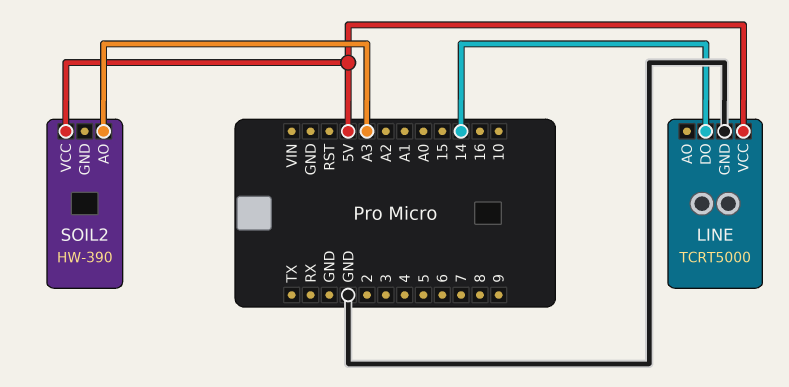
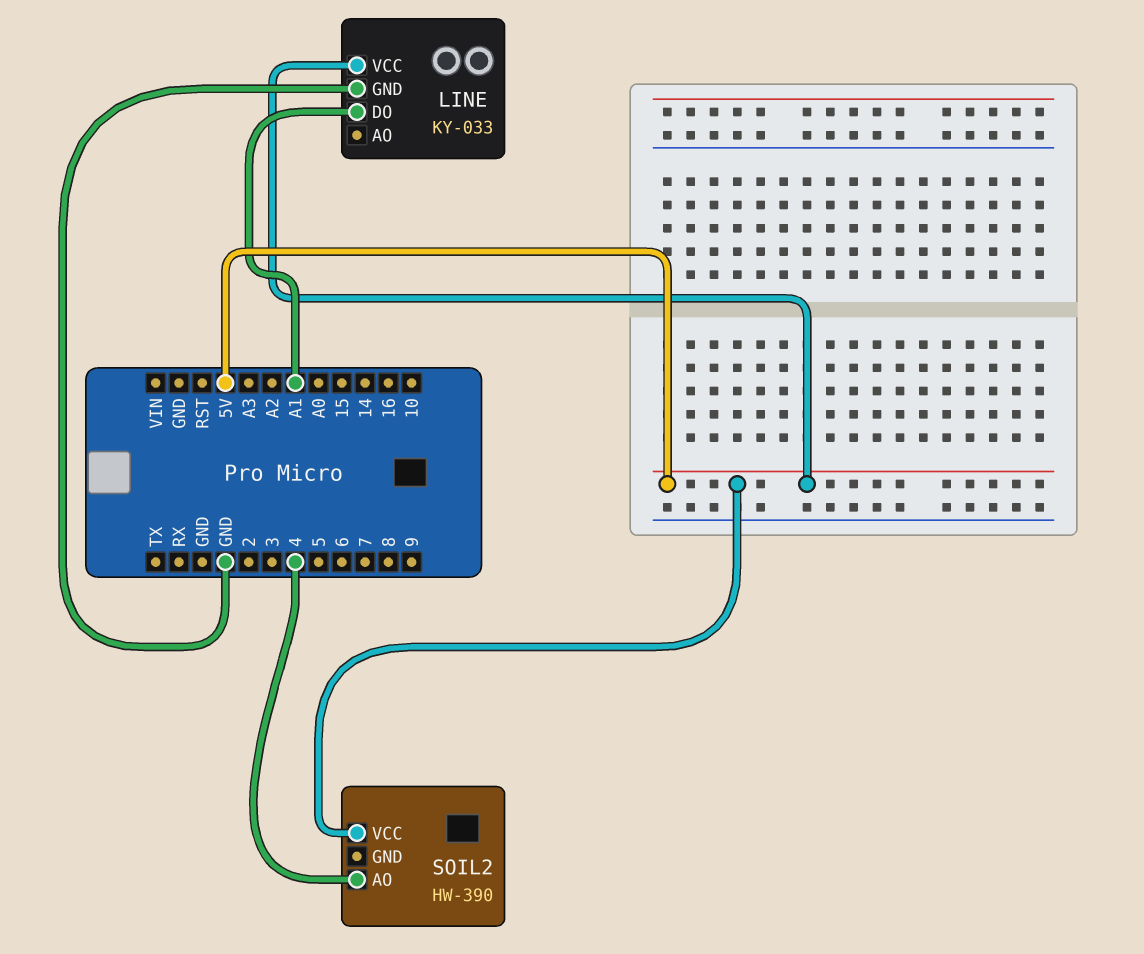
LINE: TCRT5000 -> KY-033
LINE pin DO: 14 -> A1
SOIL2 pin AO: A3 -> 4

